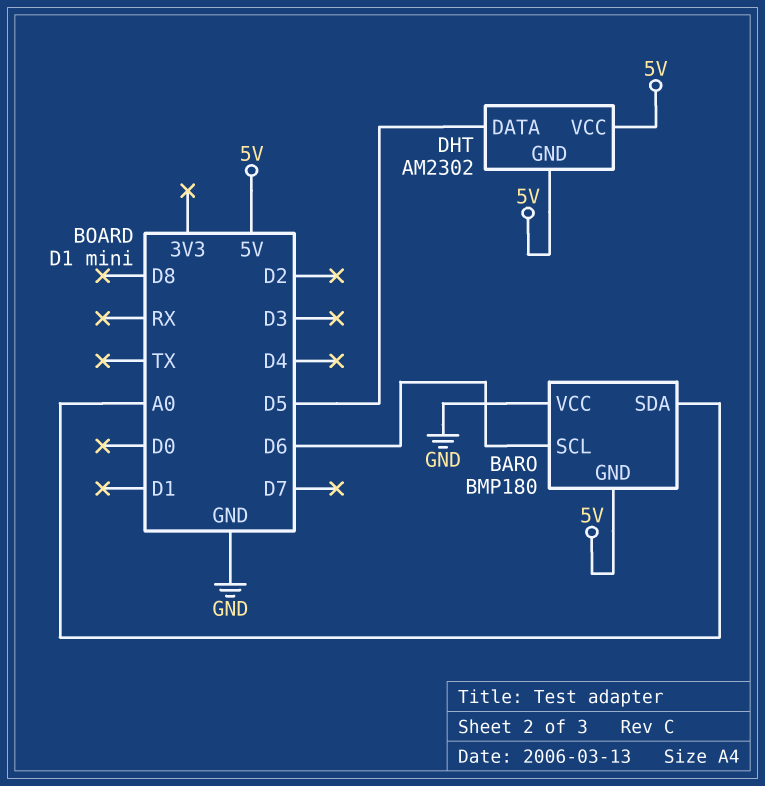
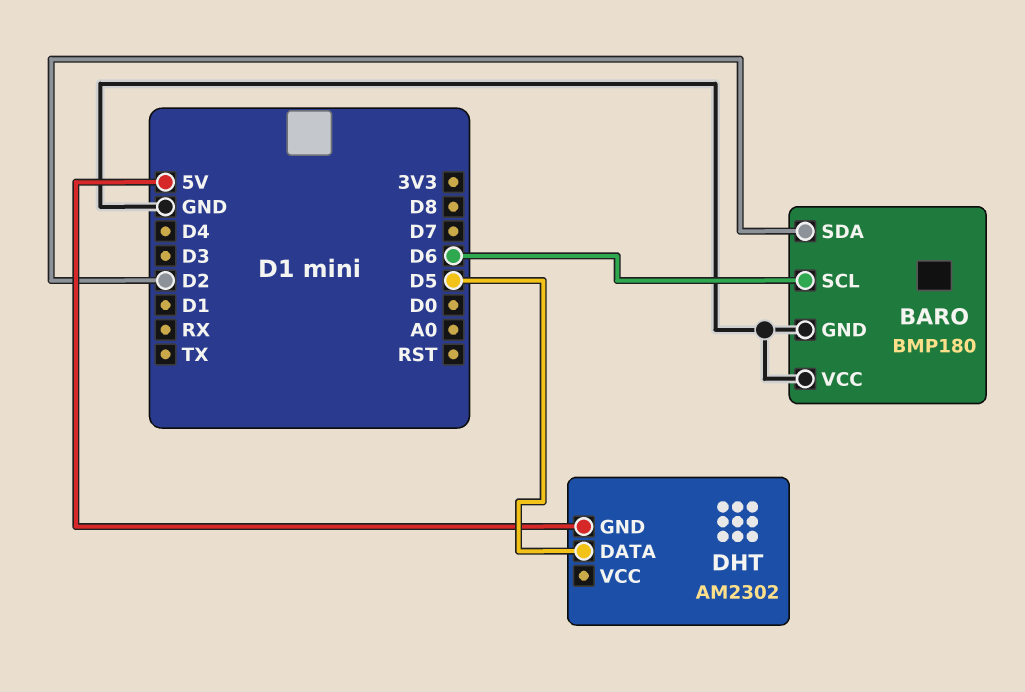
BARO pin GND: 5V -> GND
BARO pin SDA: A0 -> D2
DHT pin VCC: 5V -> none

